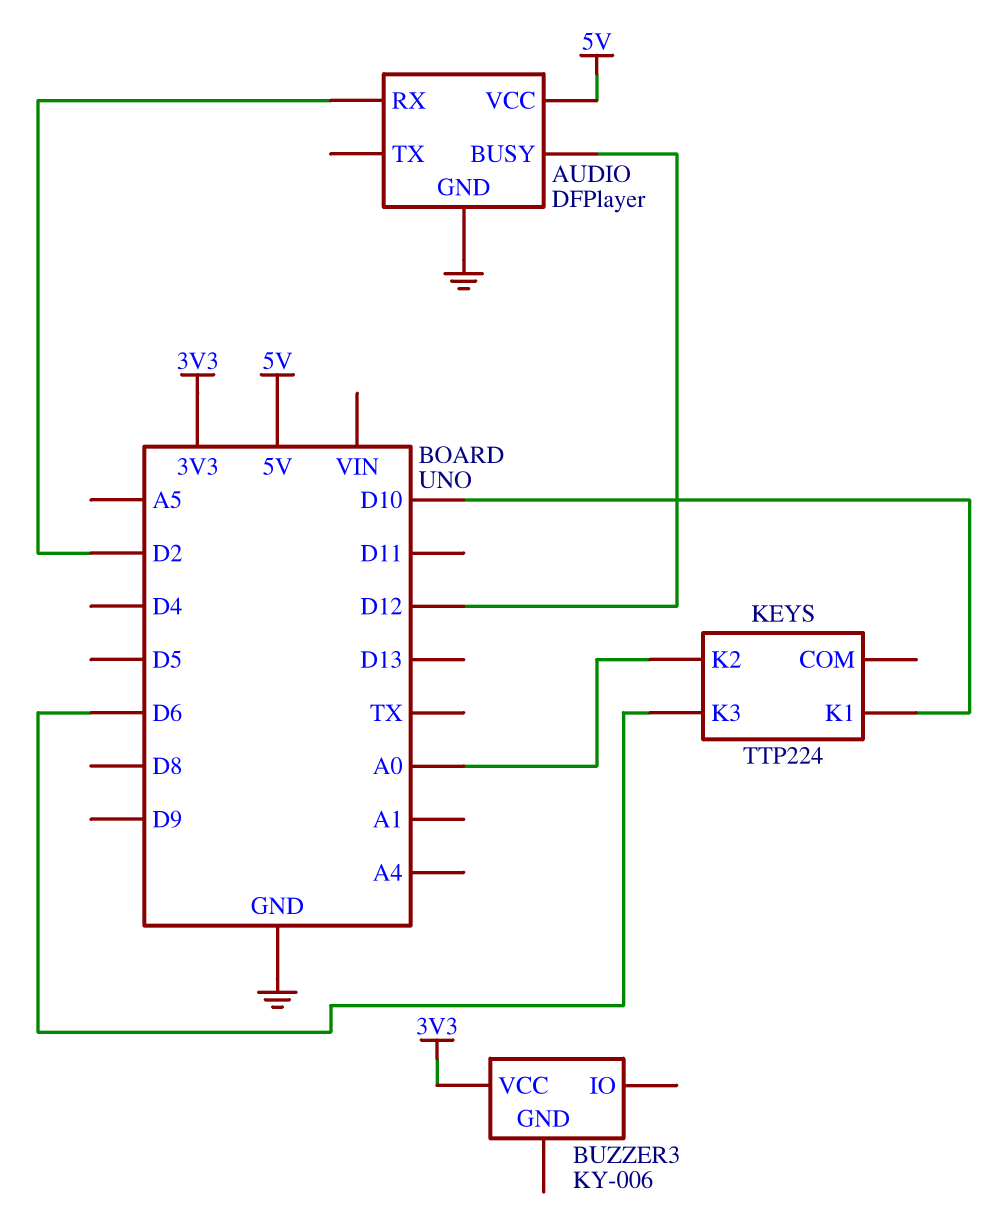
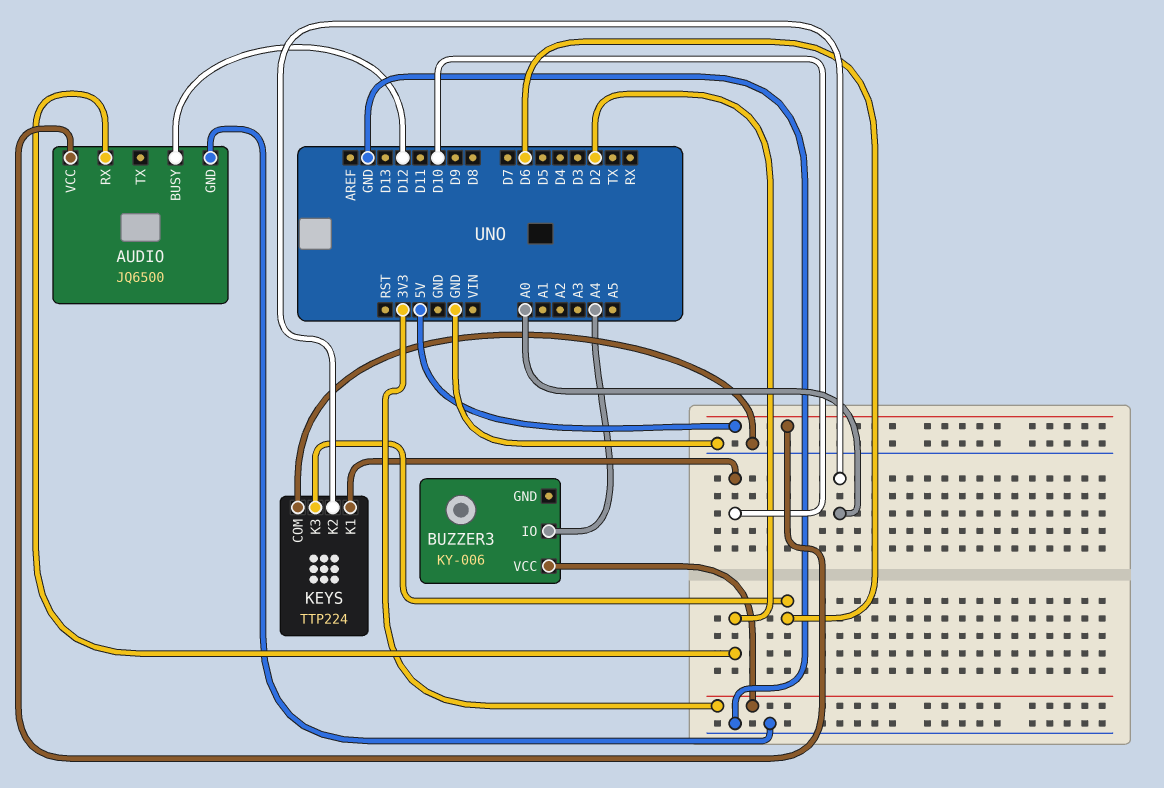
AUDIO: DFPlayer -> JQ6500
BUZZER3 pin IO: none -> A4
KEYS pin COM: none -> GND

